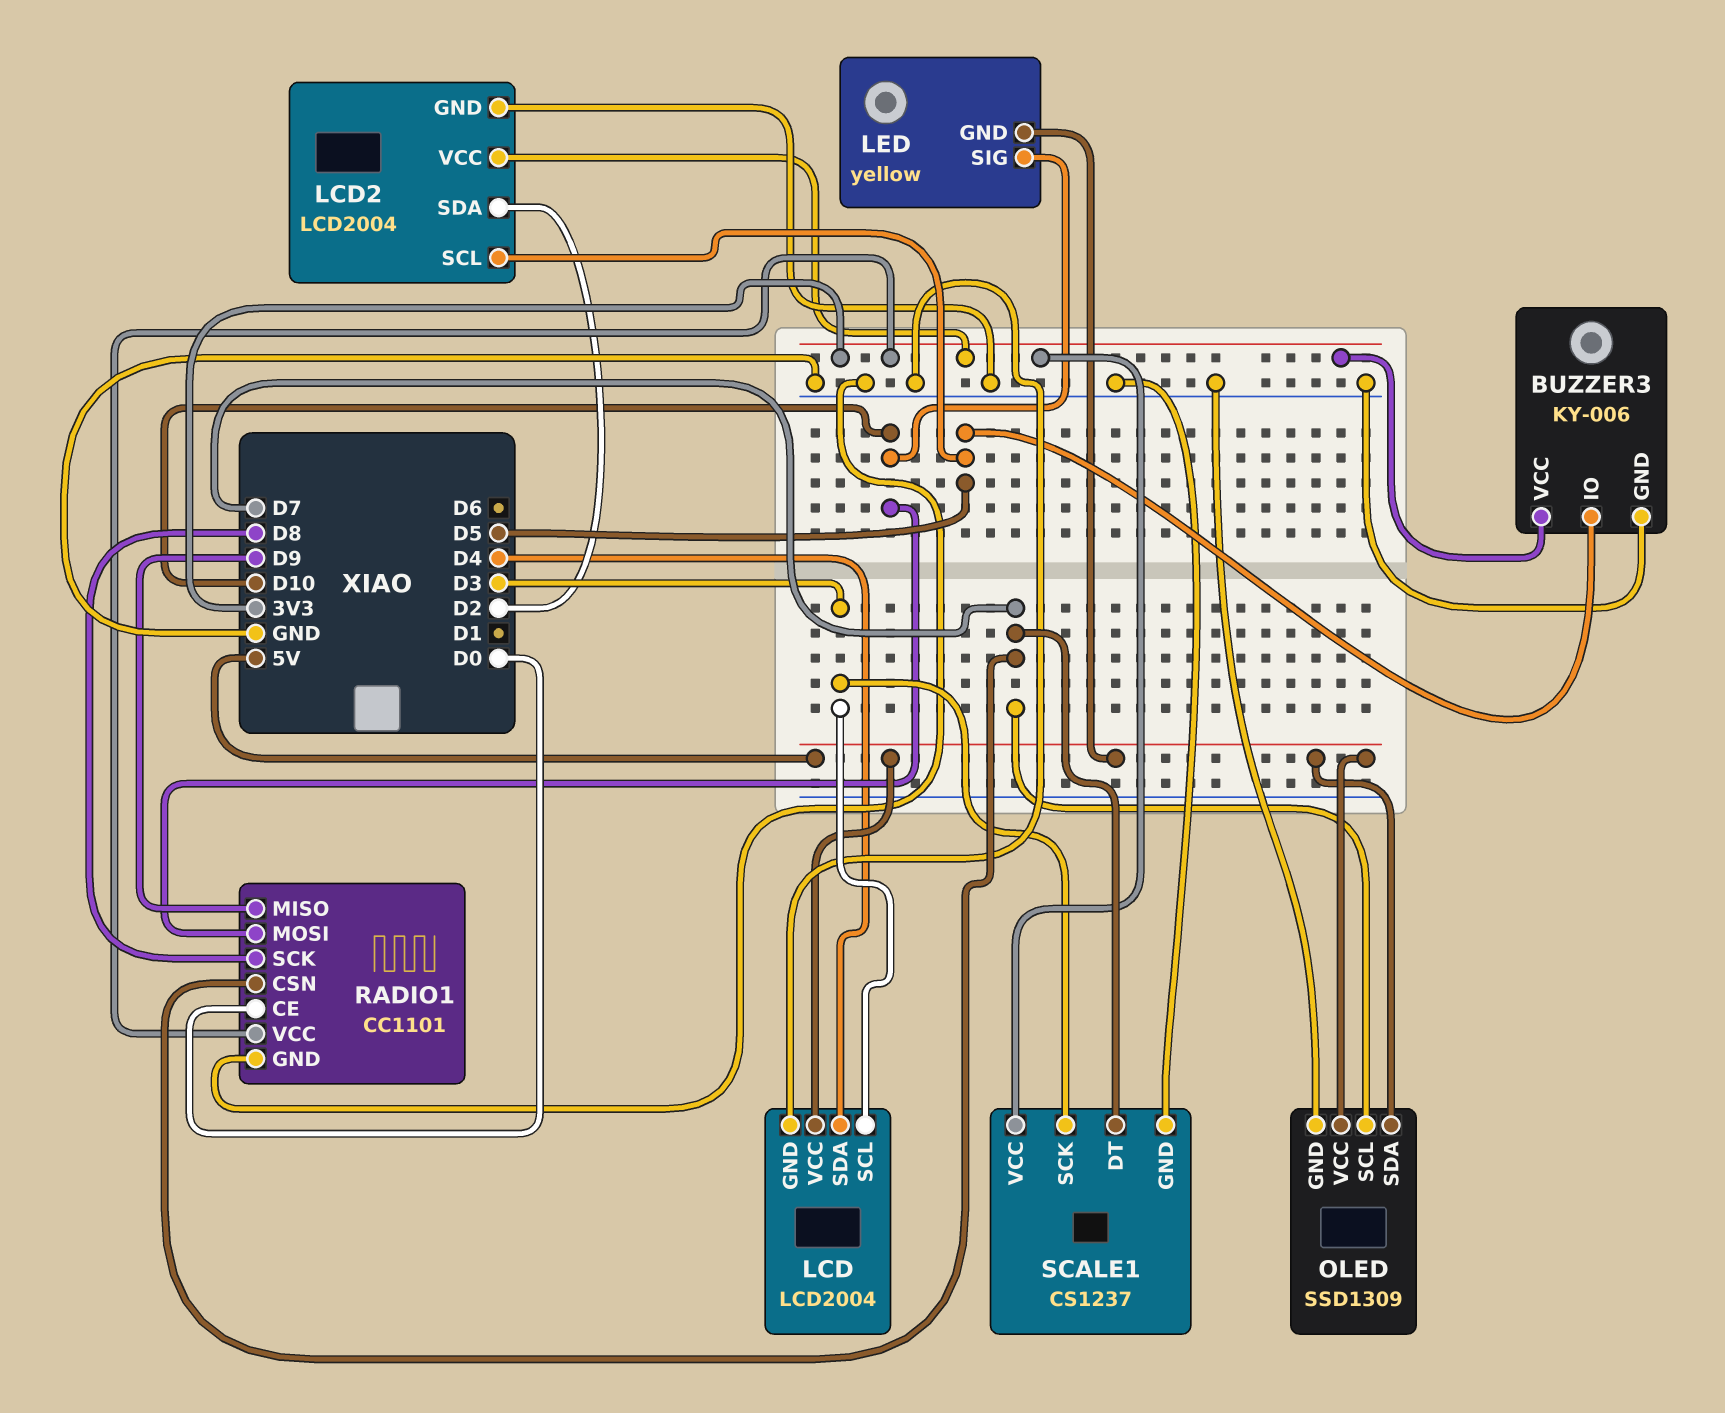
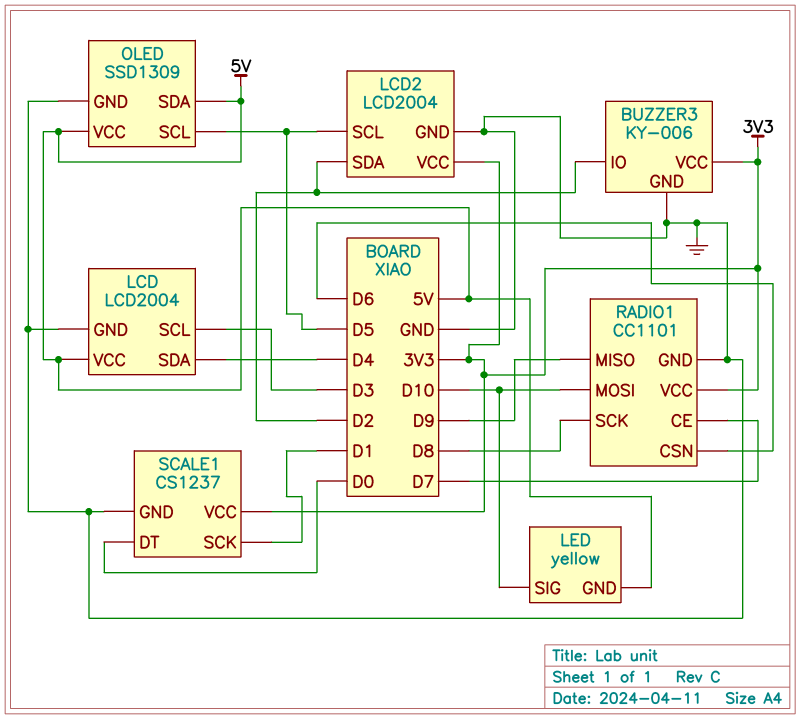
BUZZER3 pin IO: D5 -> D2
OLED pin SCL: D7 -> D5
RADIO1 pin CE: D0 -> D7
RADIO1 pin CSN: D7 -> D6
SCALE1 pin DT: D7 -> D0
SCALE1 pin SCK: D3 -> D1

